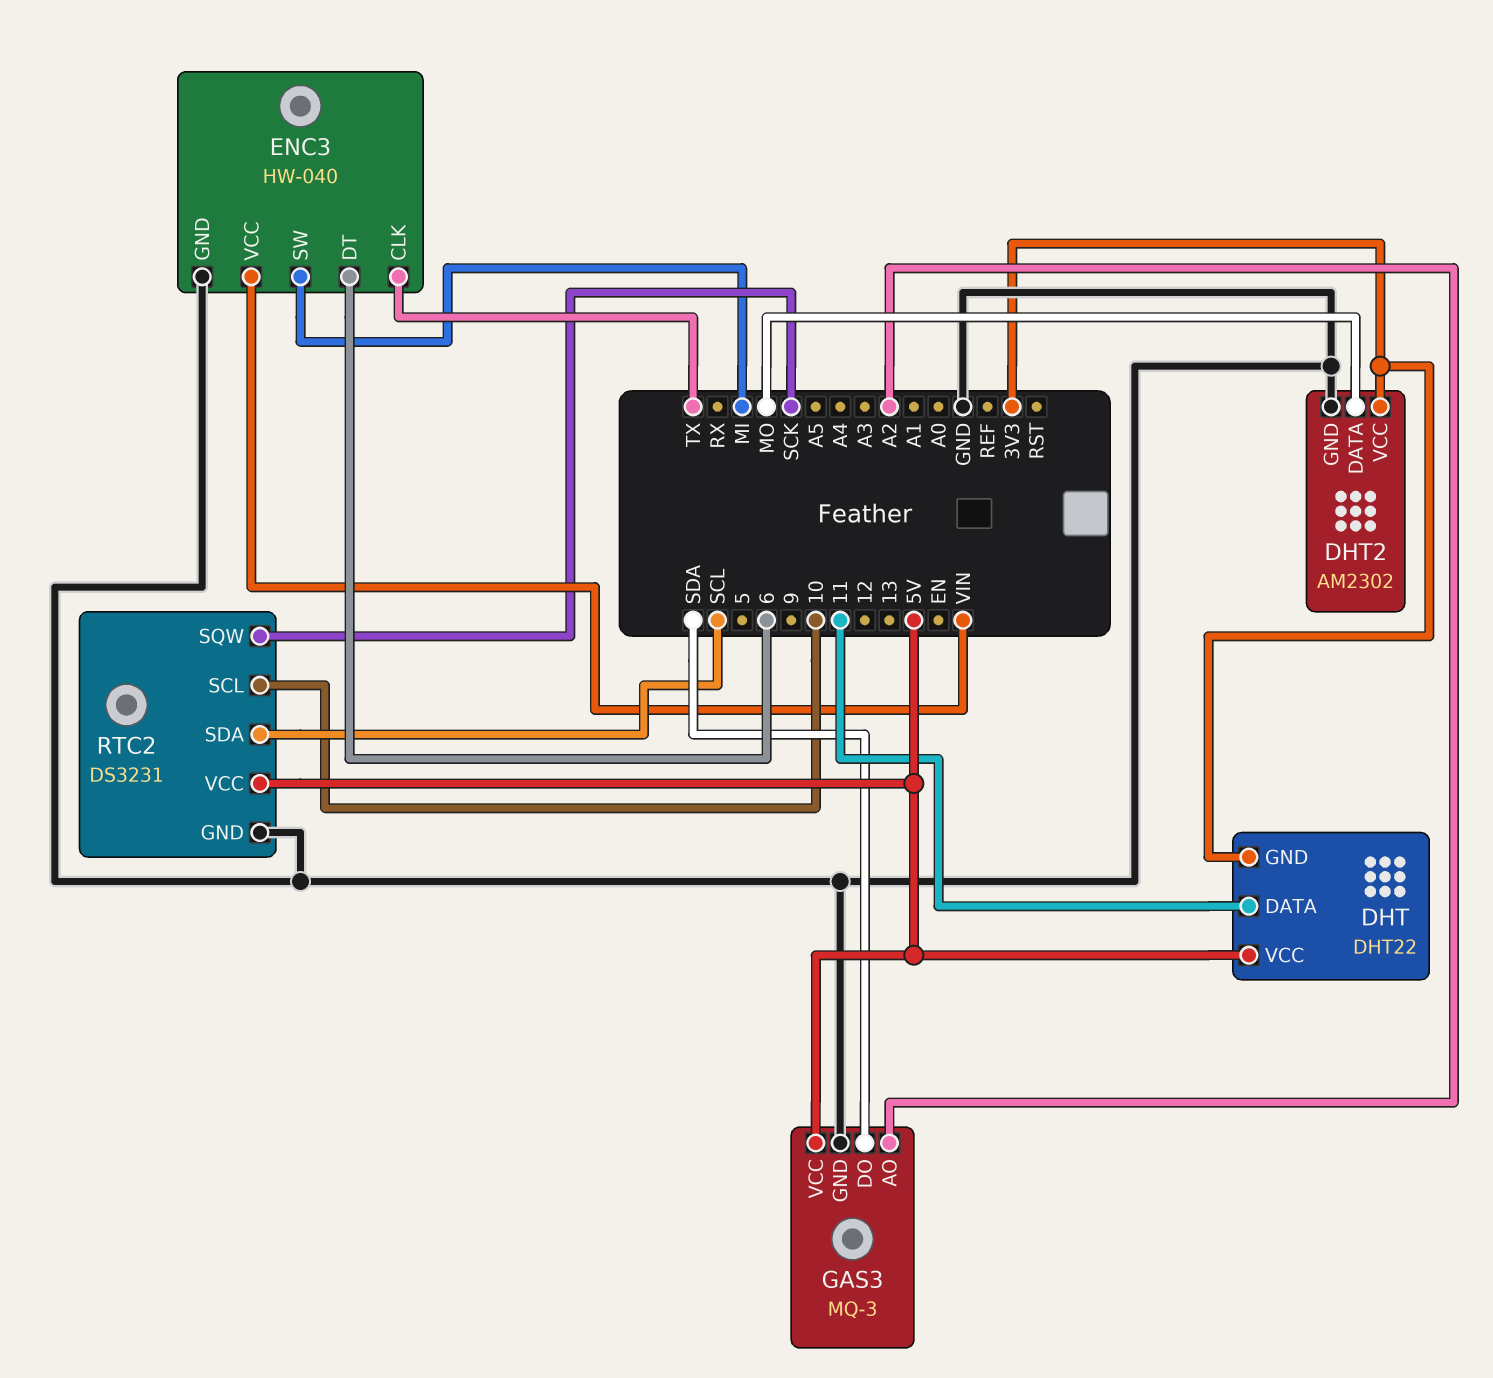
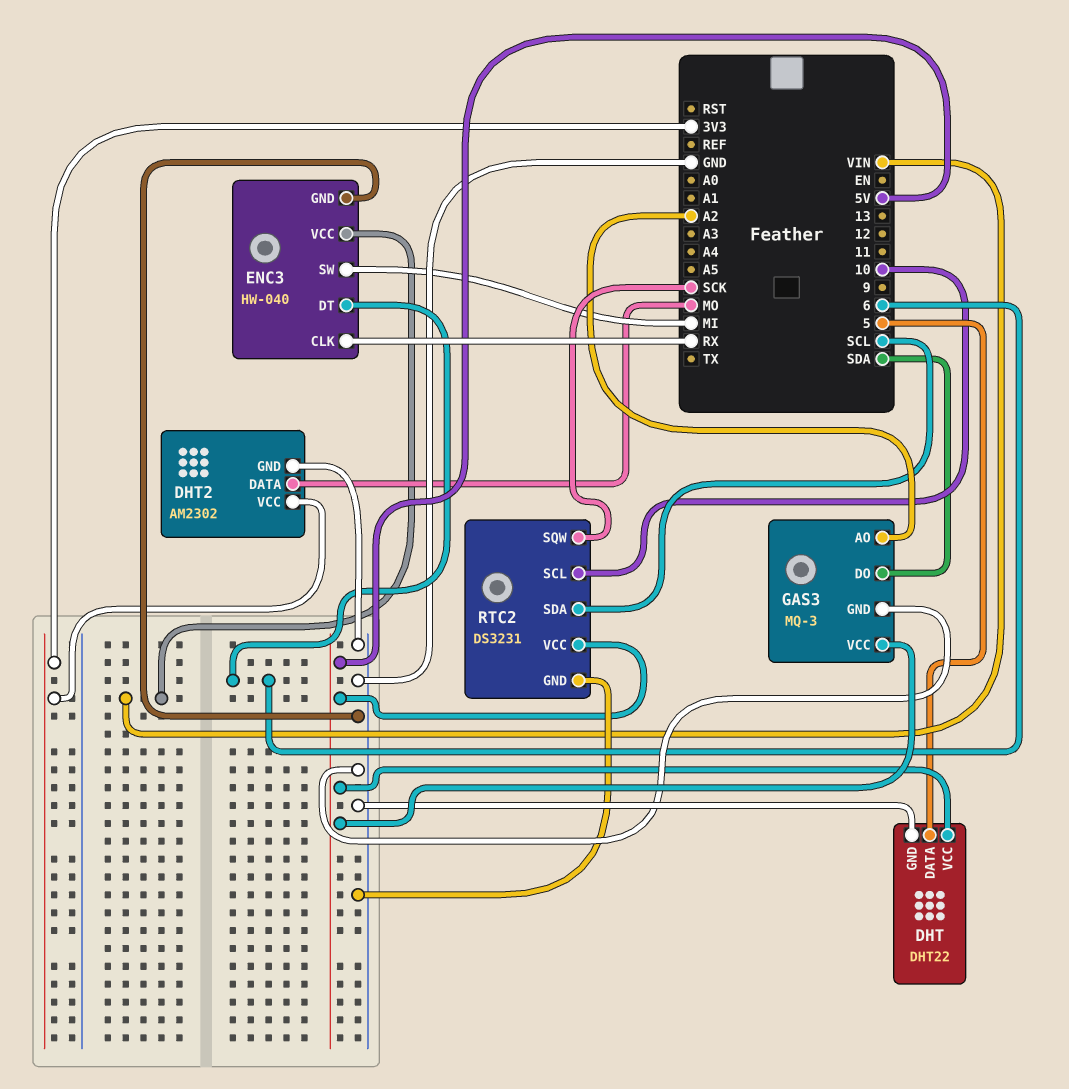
DHT pin DATA: 11 -> 5
DHT pin GND: 3V3 -> GND
ENC3 pin CLK: TX -> RX

